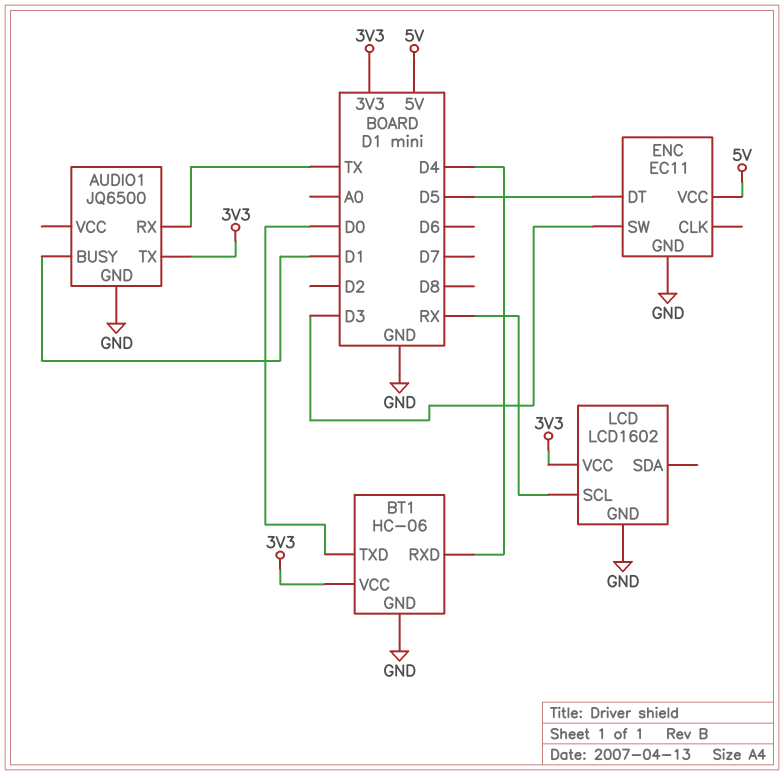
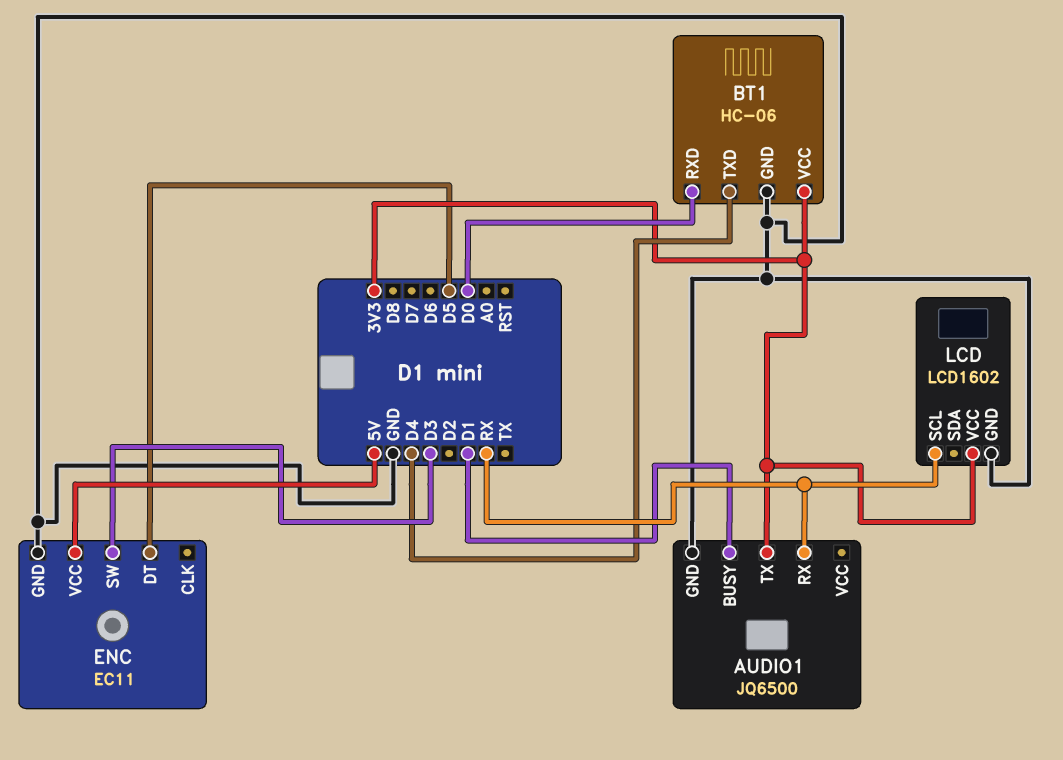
AUDIO1 pin RX: TX -> RX
BT1 pin RXD: D4 -> D0
BT1 pin TXD: D0 -> D4

